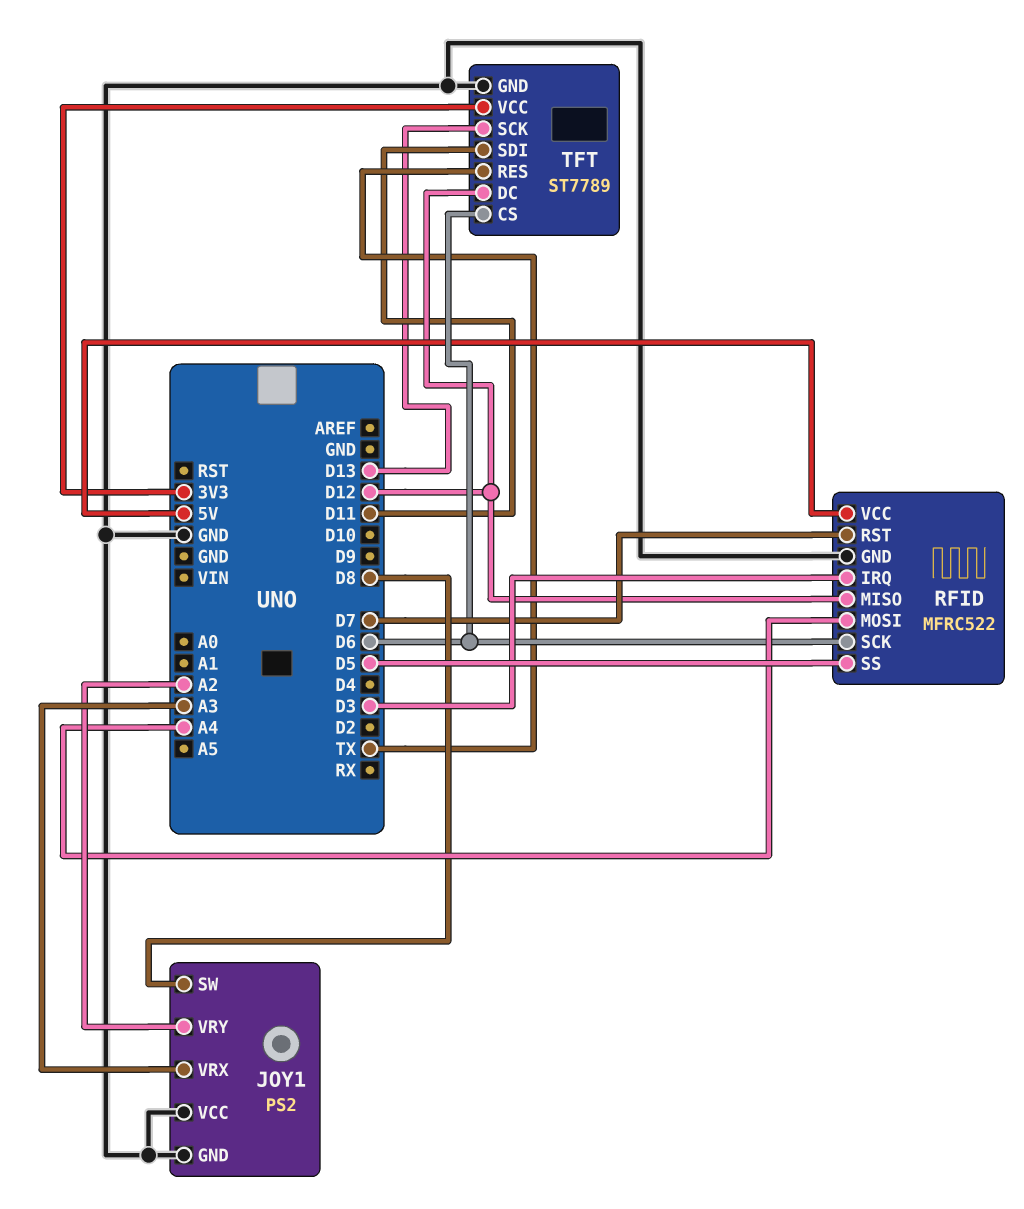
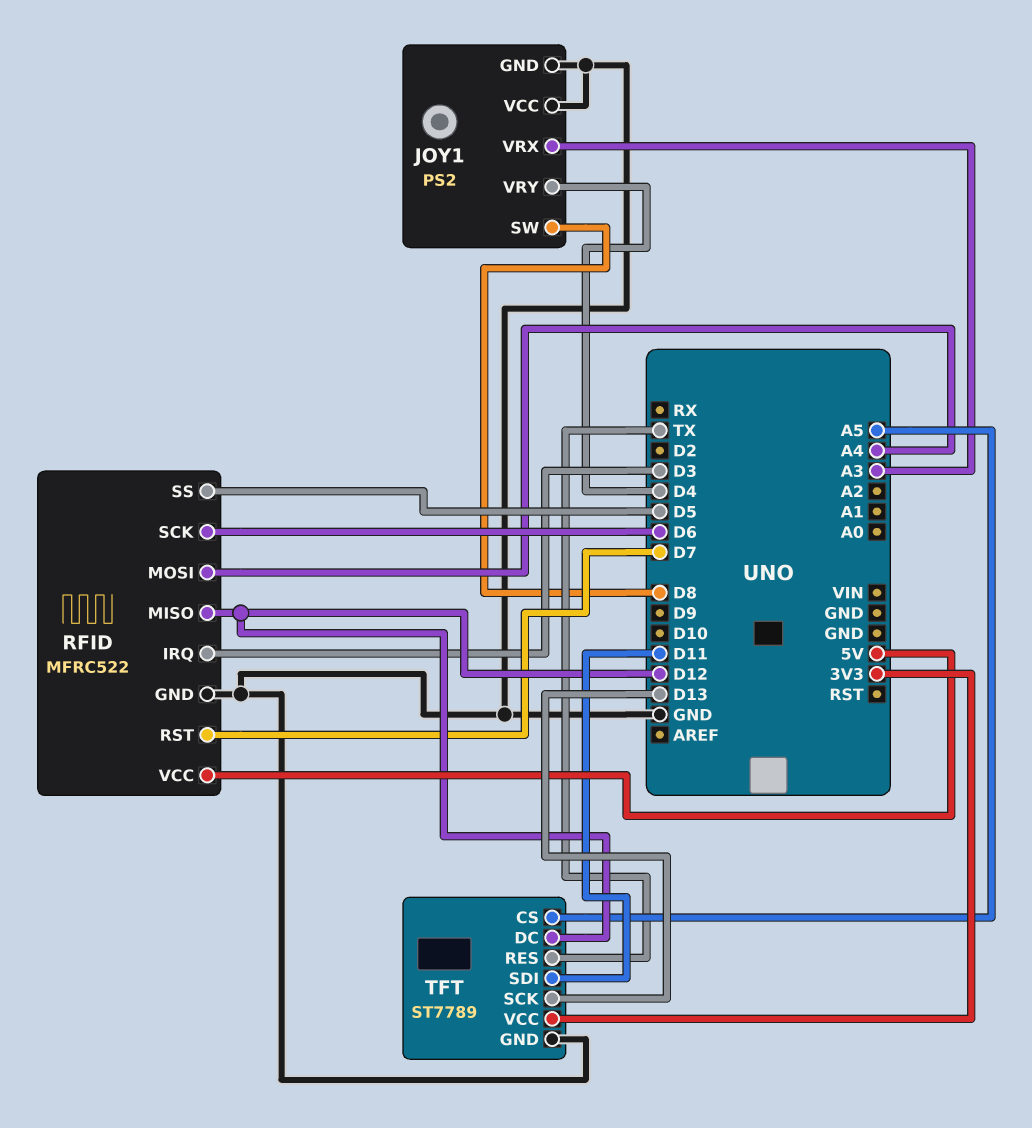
JOY1 pin VRY: A2 -> D4
TFT pin CS: D6 -> A5

